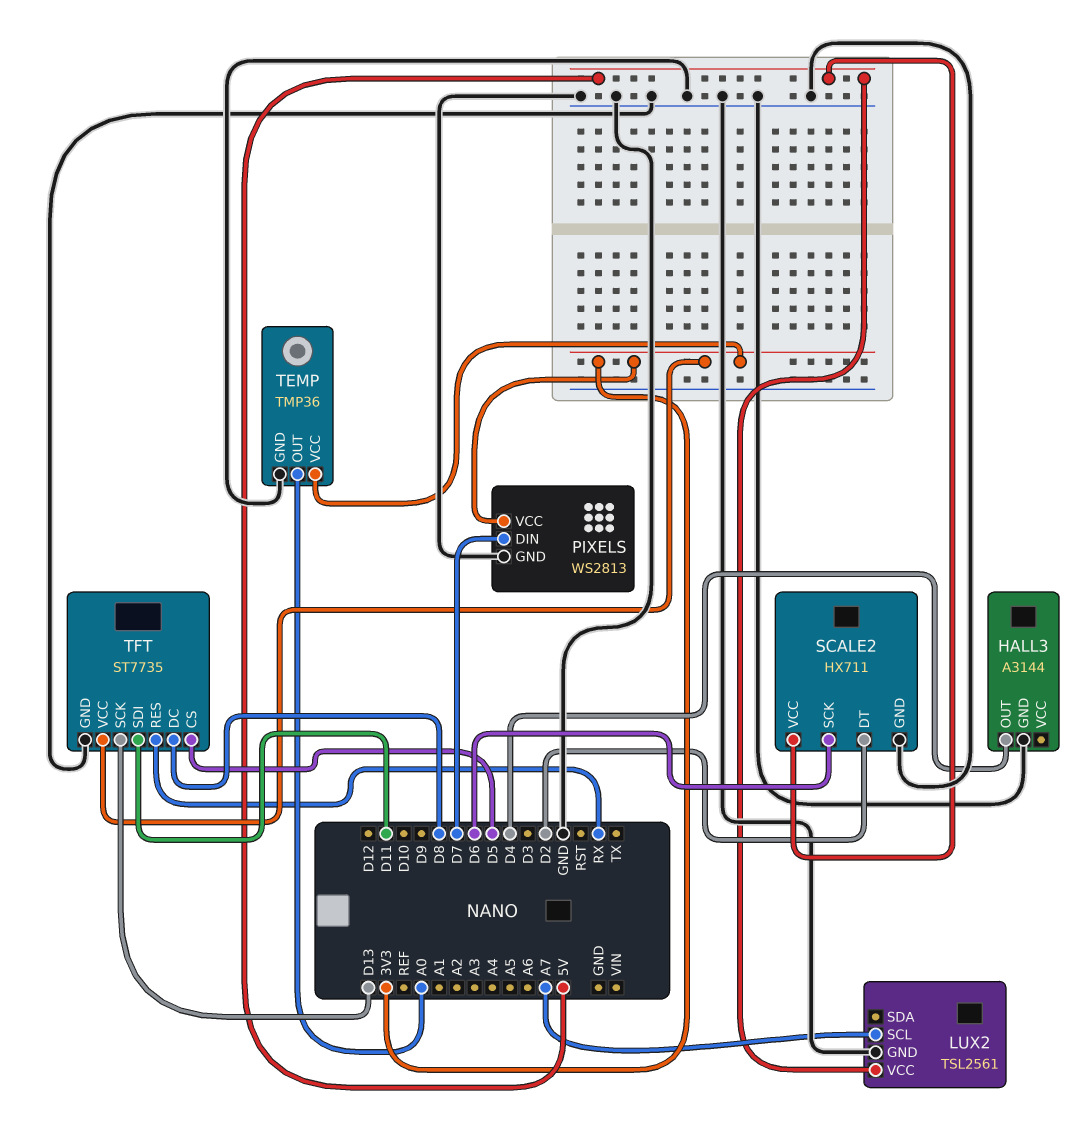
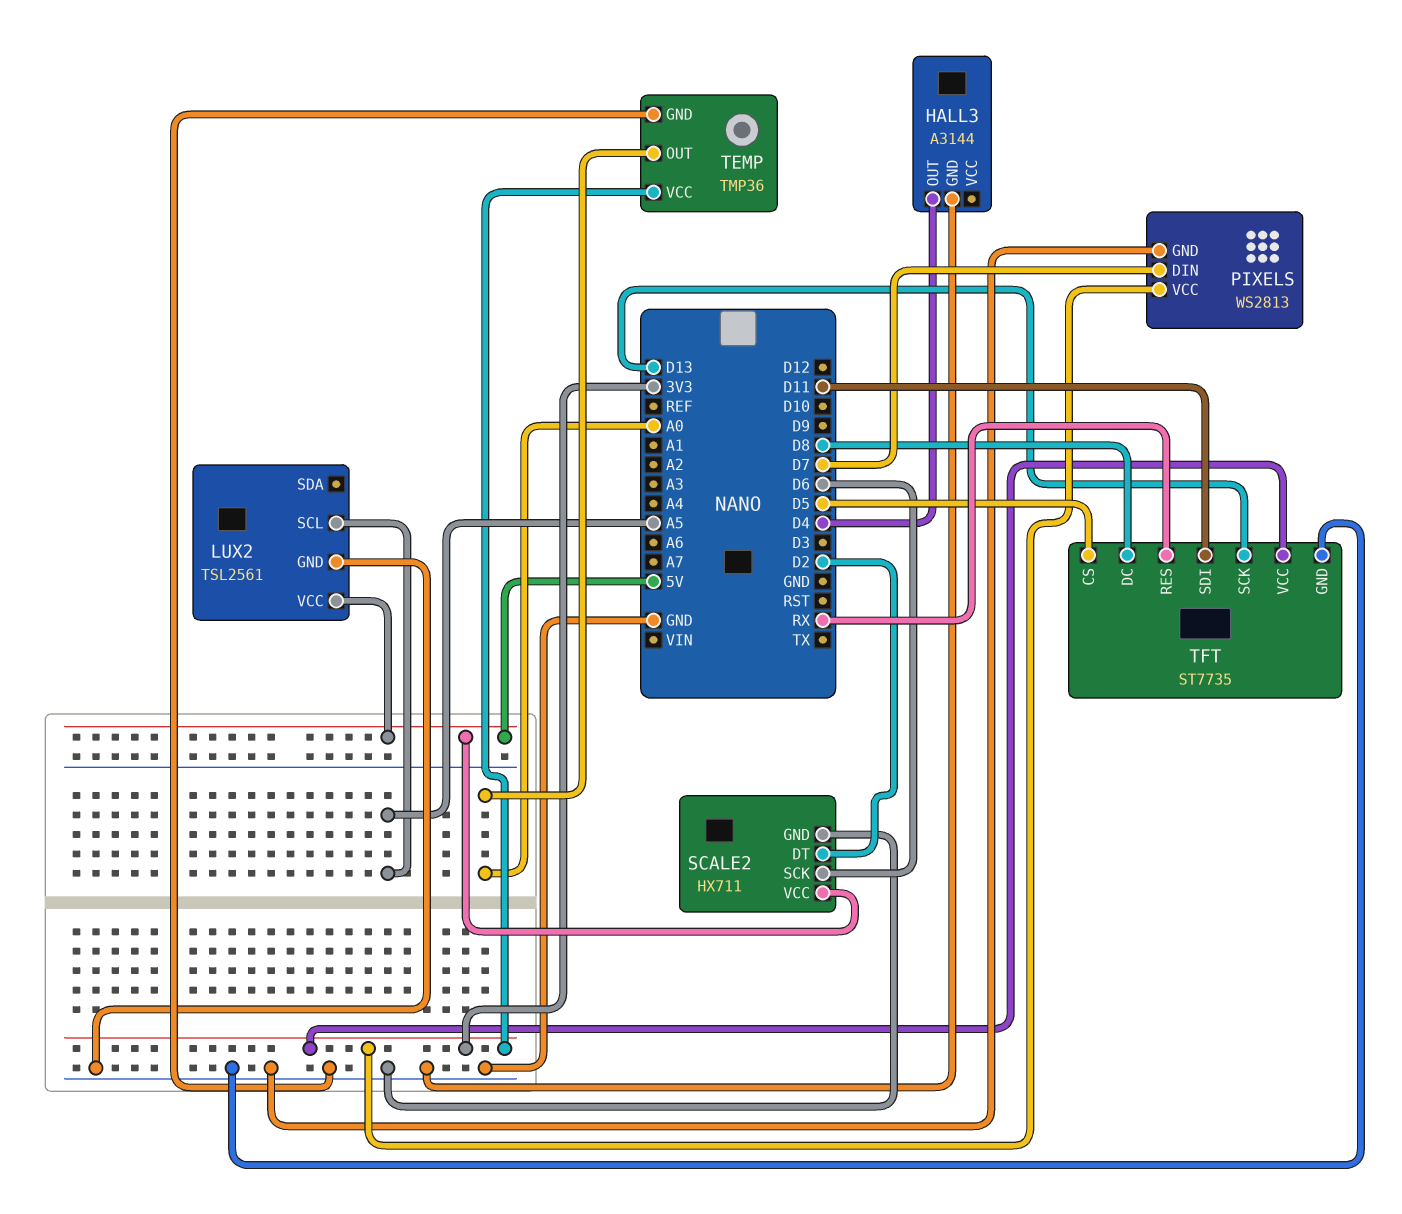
LUX2 pin SCL: A7 -> A5

